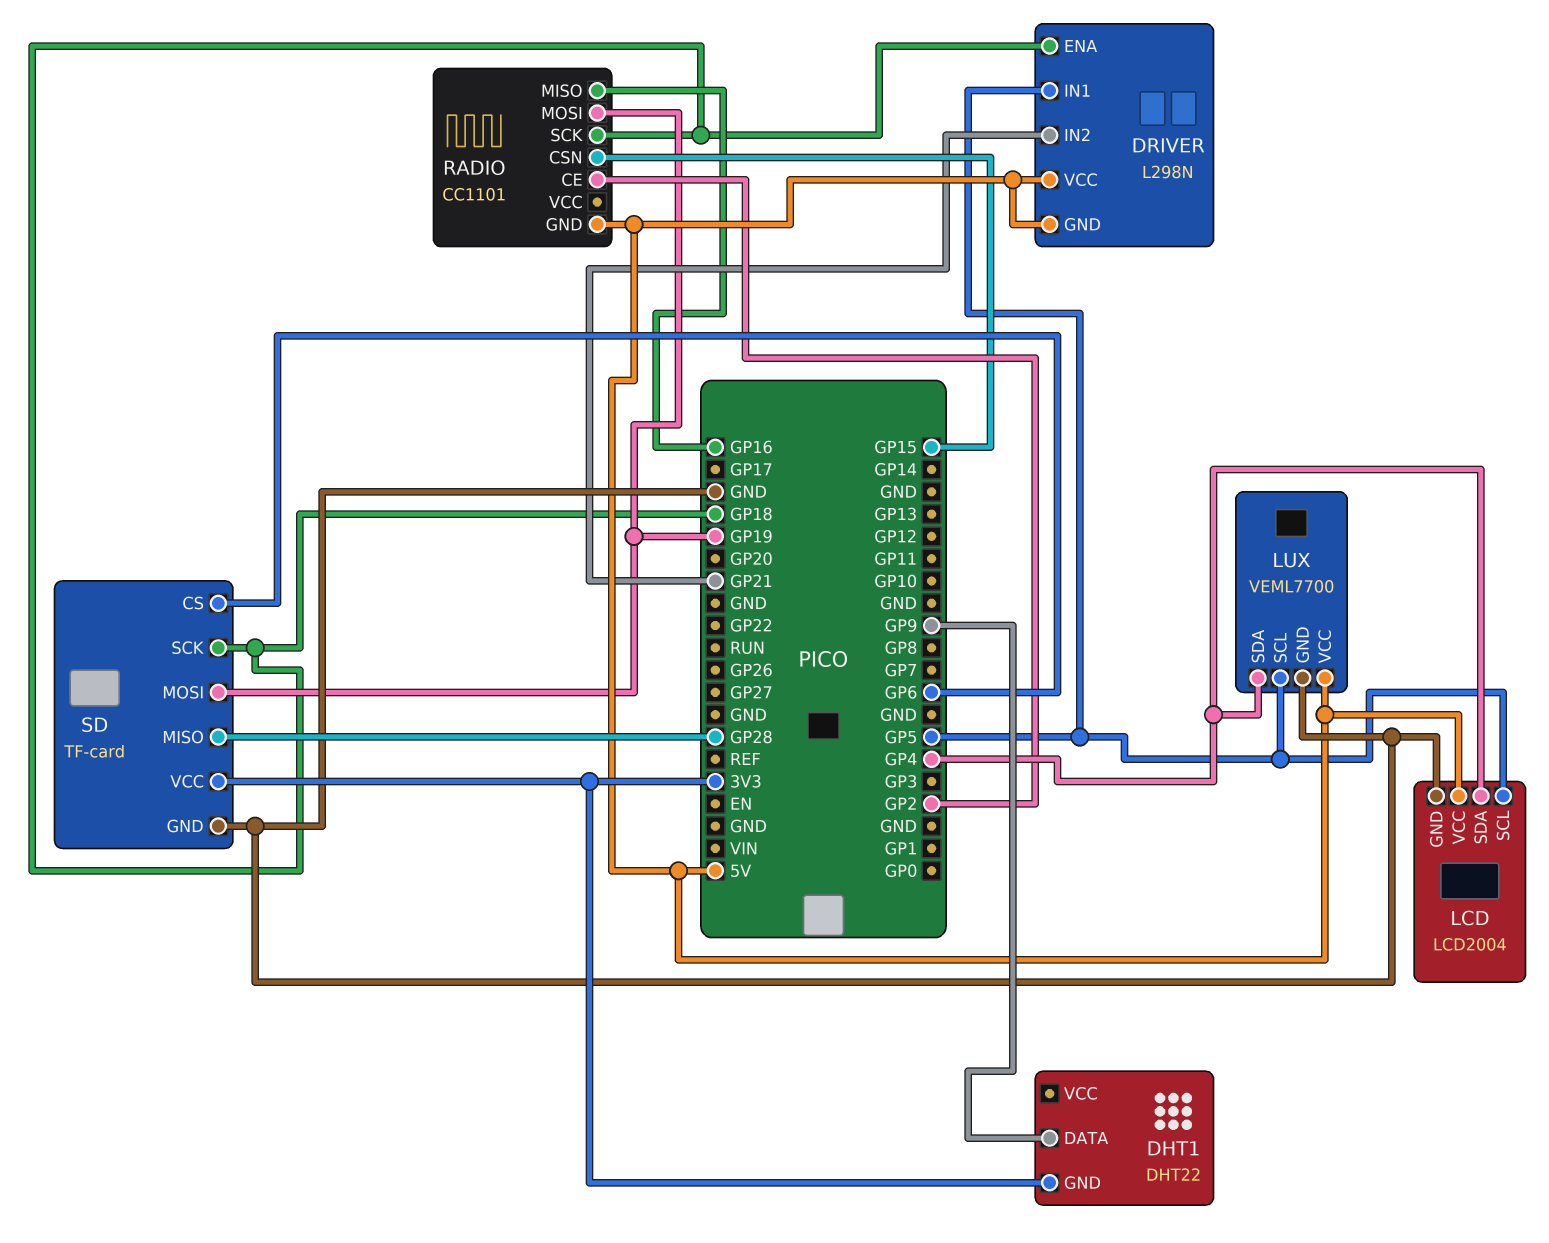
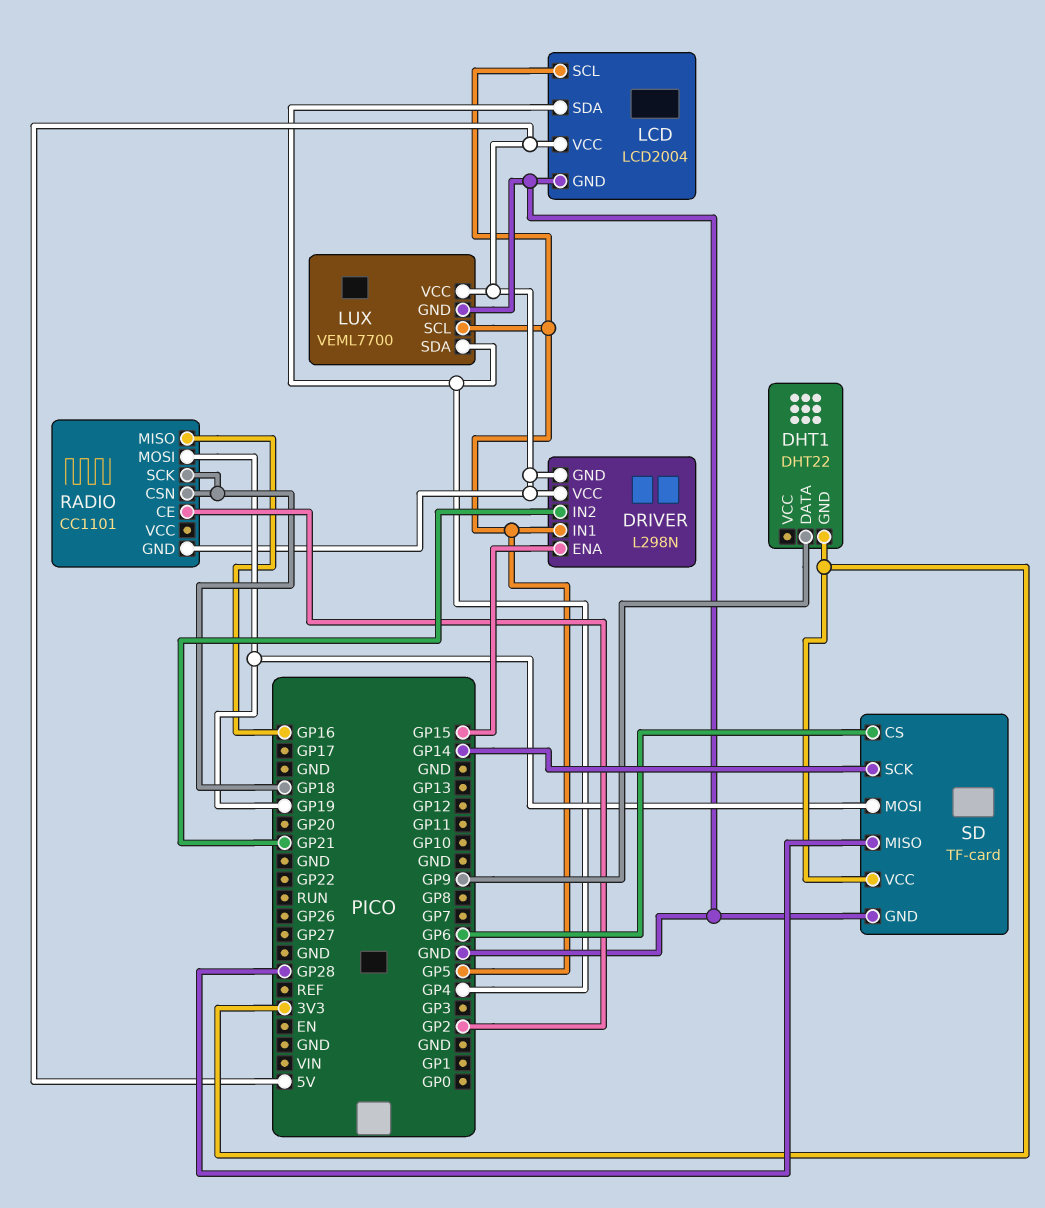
DRIVER pin ENA: GP18 -> GP15
RADIO pin CSN: GP15 -> GP18
SD pin SCK: GP18 -> GP14

